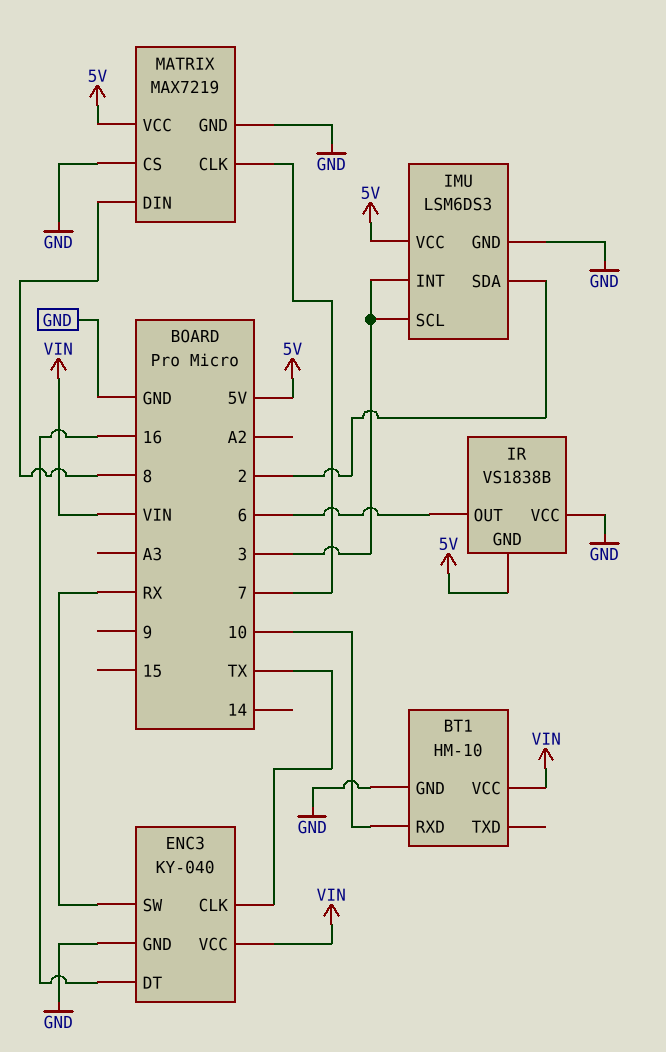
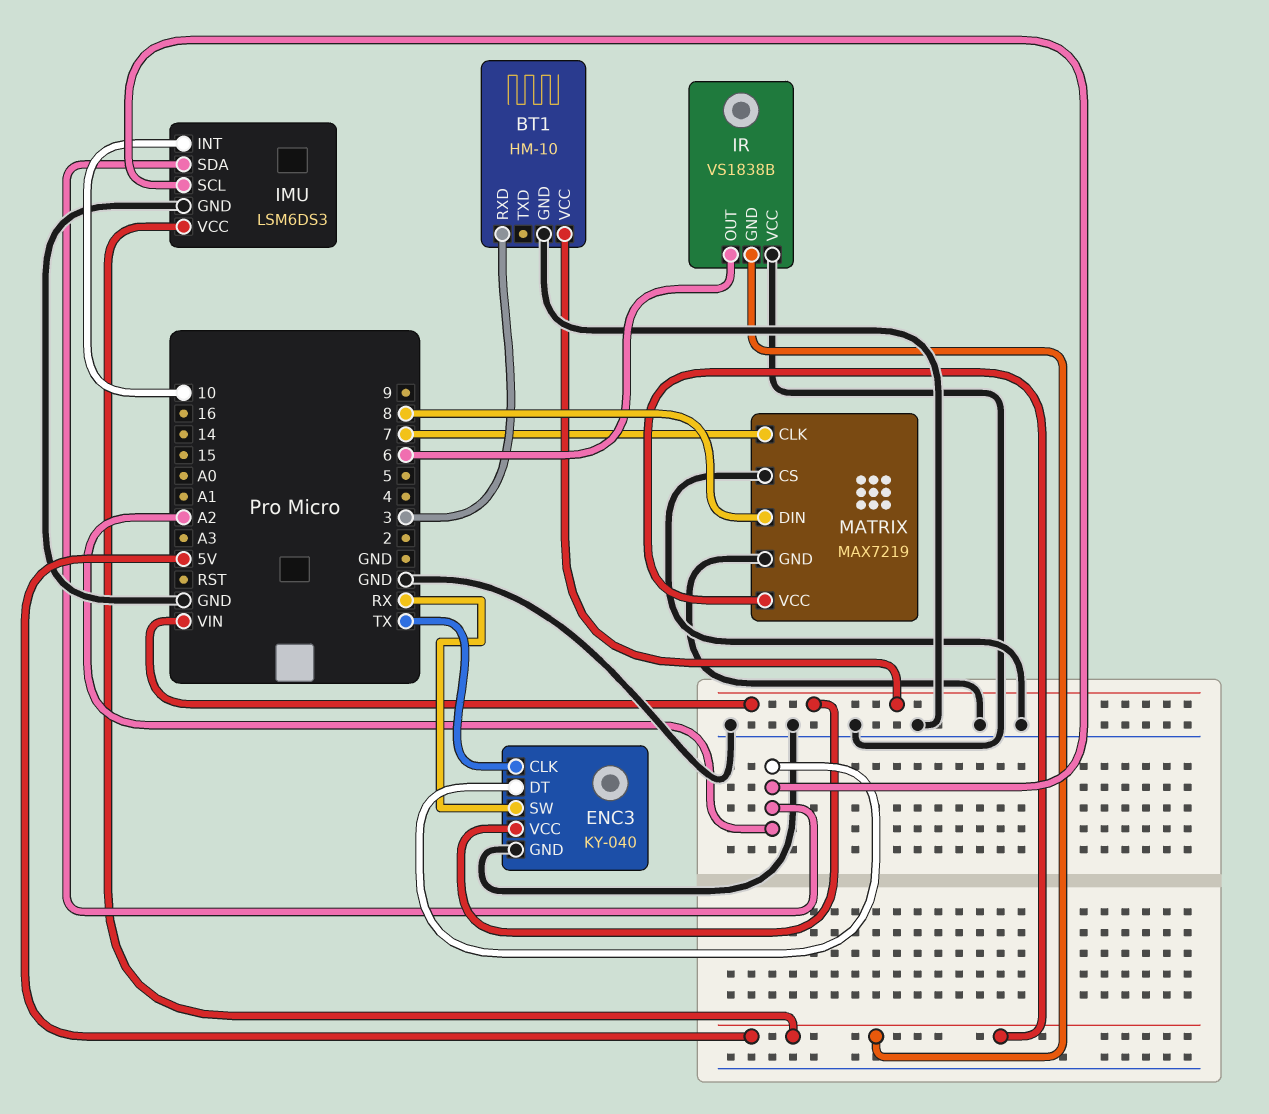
BT1 pin RXD: 10 -> 3
ENC3 pin DT: 16 -> A2
IMU pin INT: 3 -> 10
IMU pin SCL: 3 -> A2
IMU pin SDA: 2 -> A2

